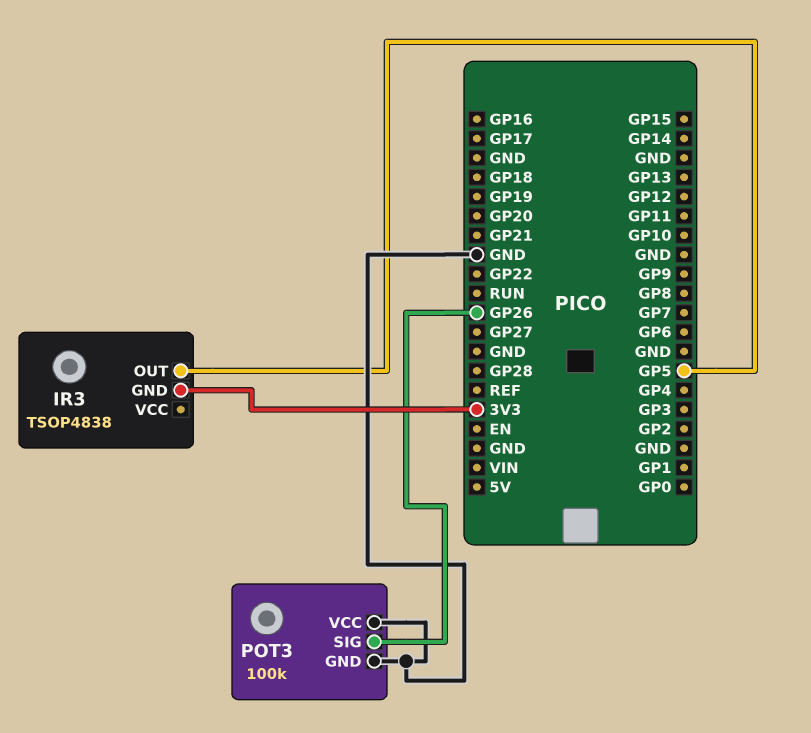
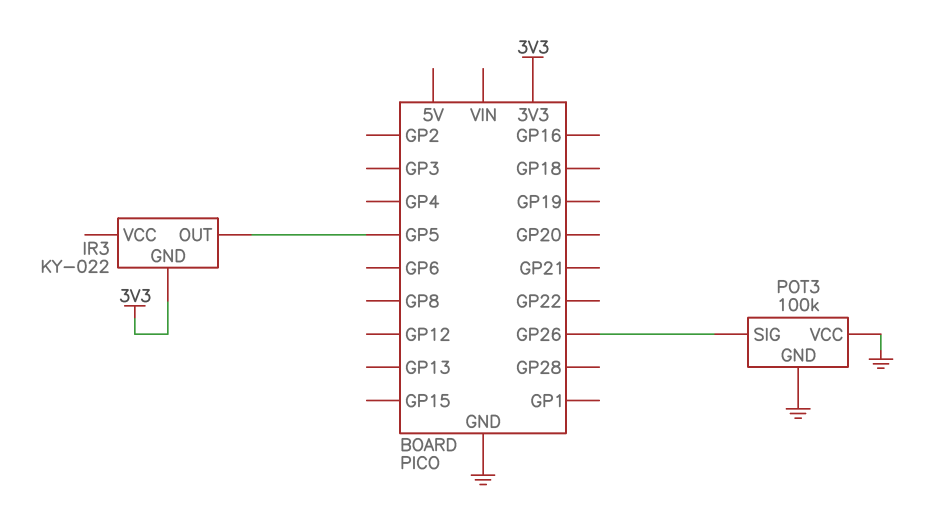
IR3: TSOP4838 -> KY-022

